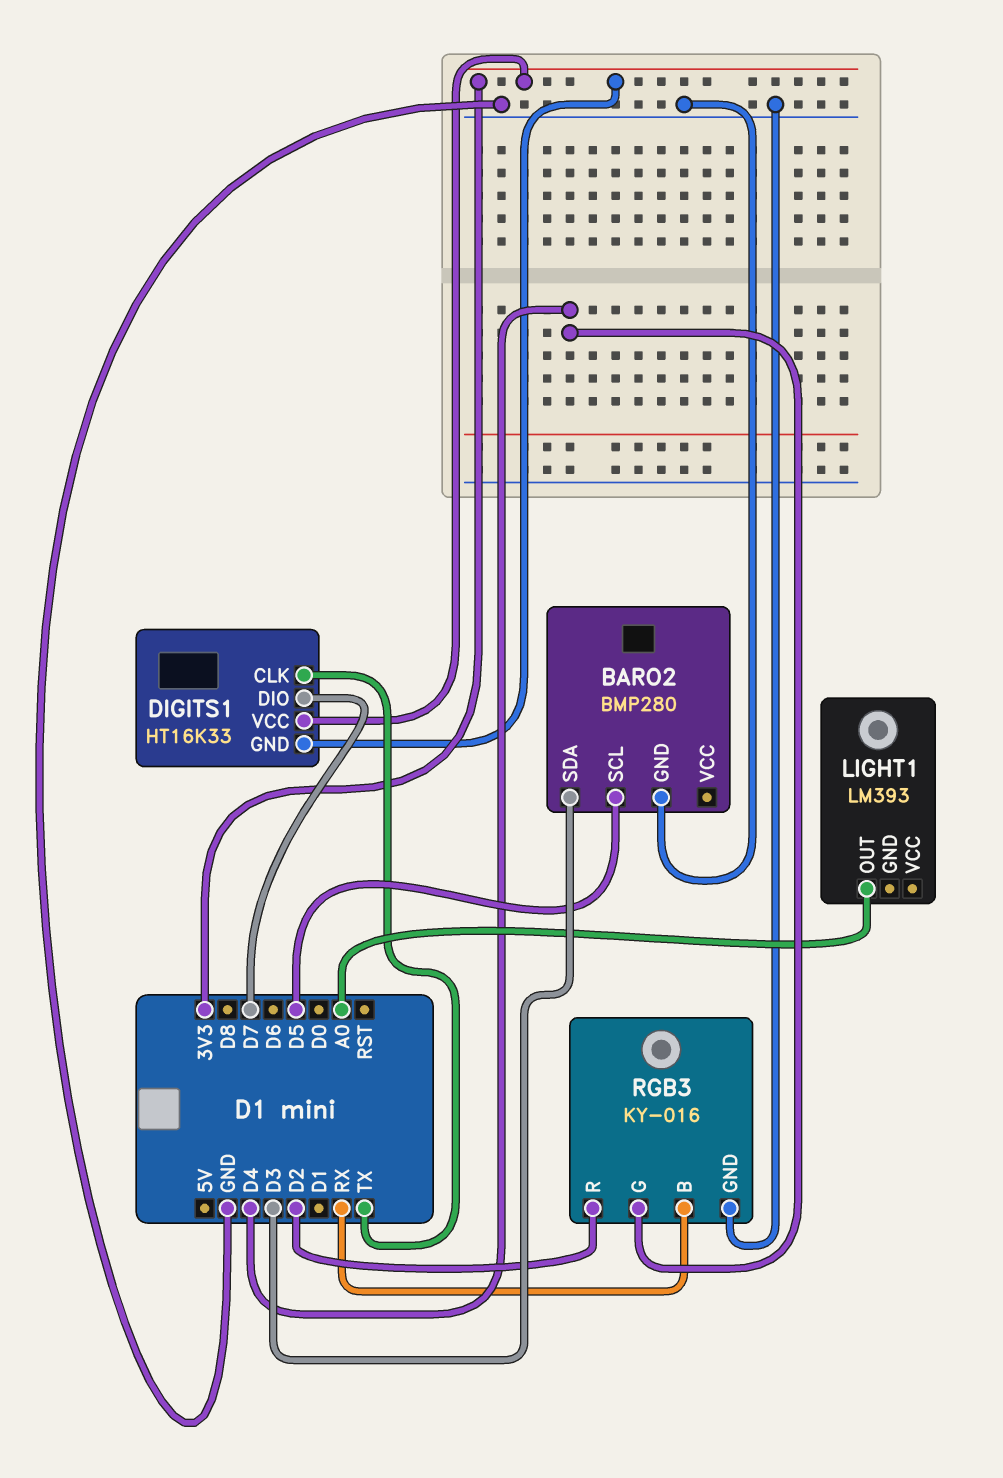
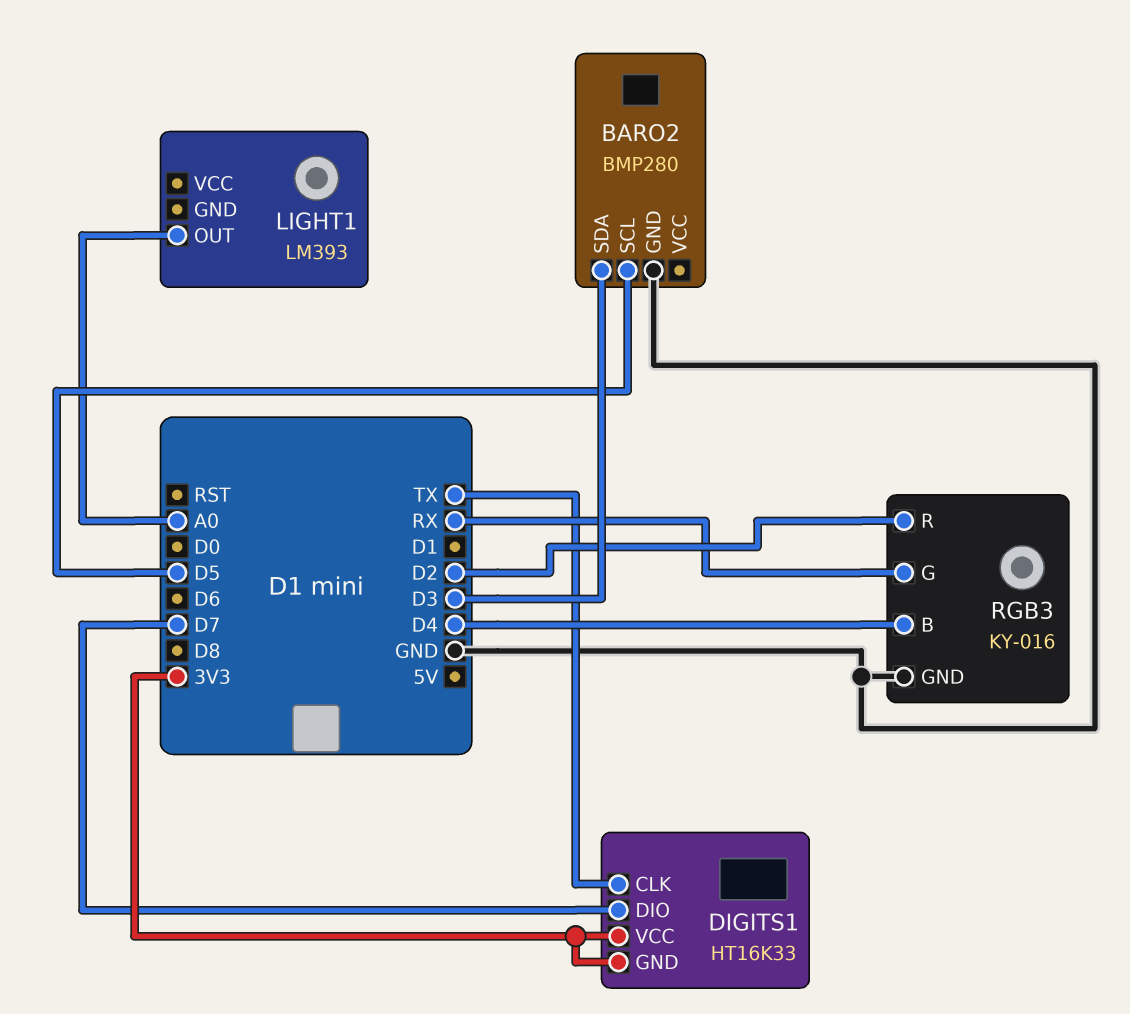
RGB3 pin B: RX -> D4
RGB3 pin G: D4 -> RX

